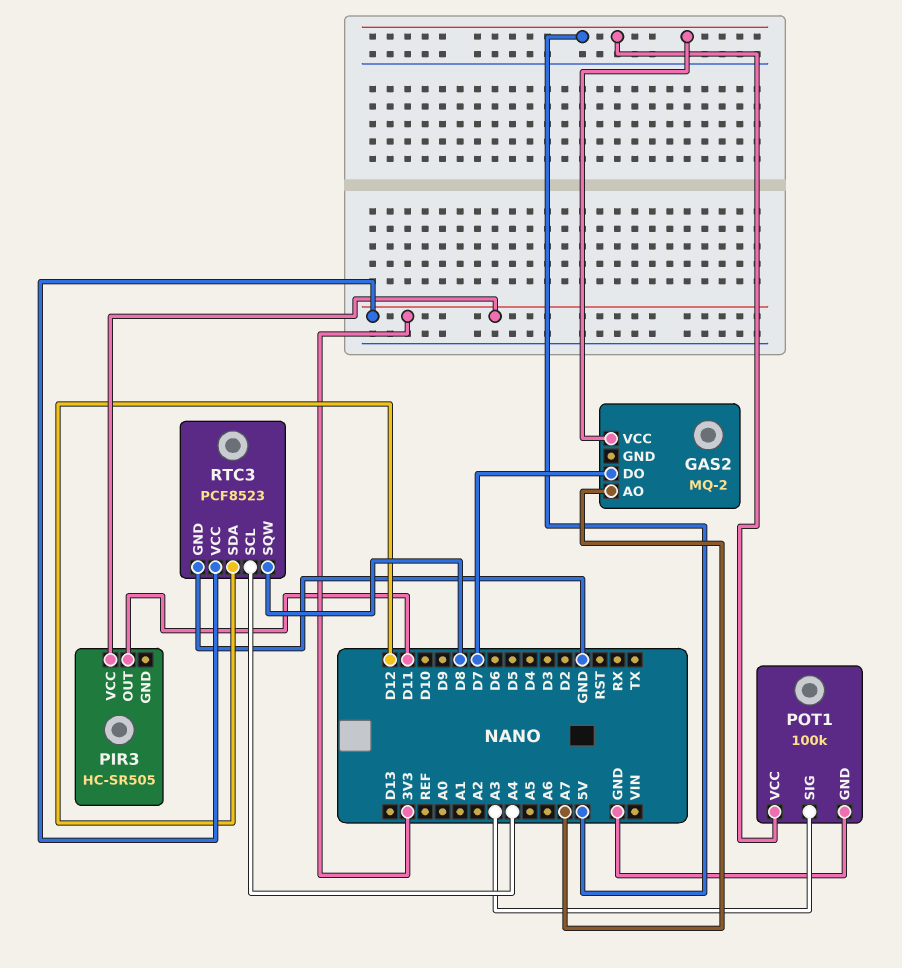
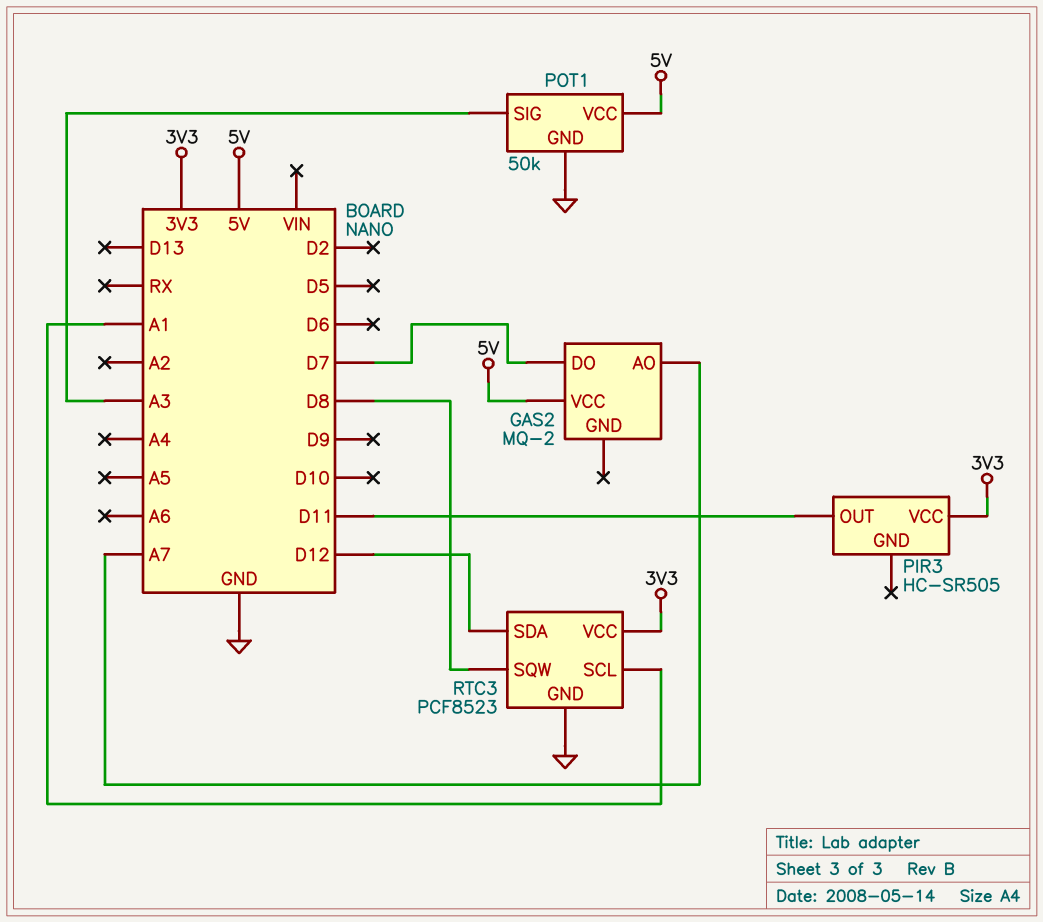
POT1: 100k -> 50k
RTC3 pin SCL: A4 -> A1

